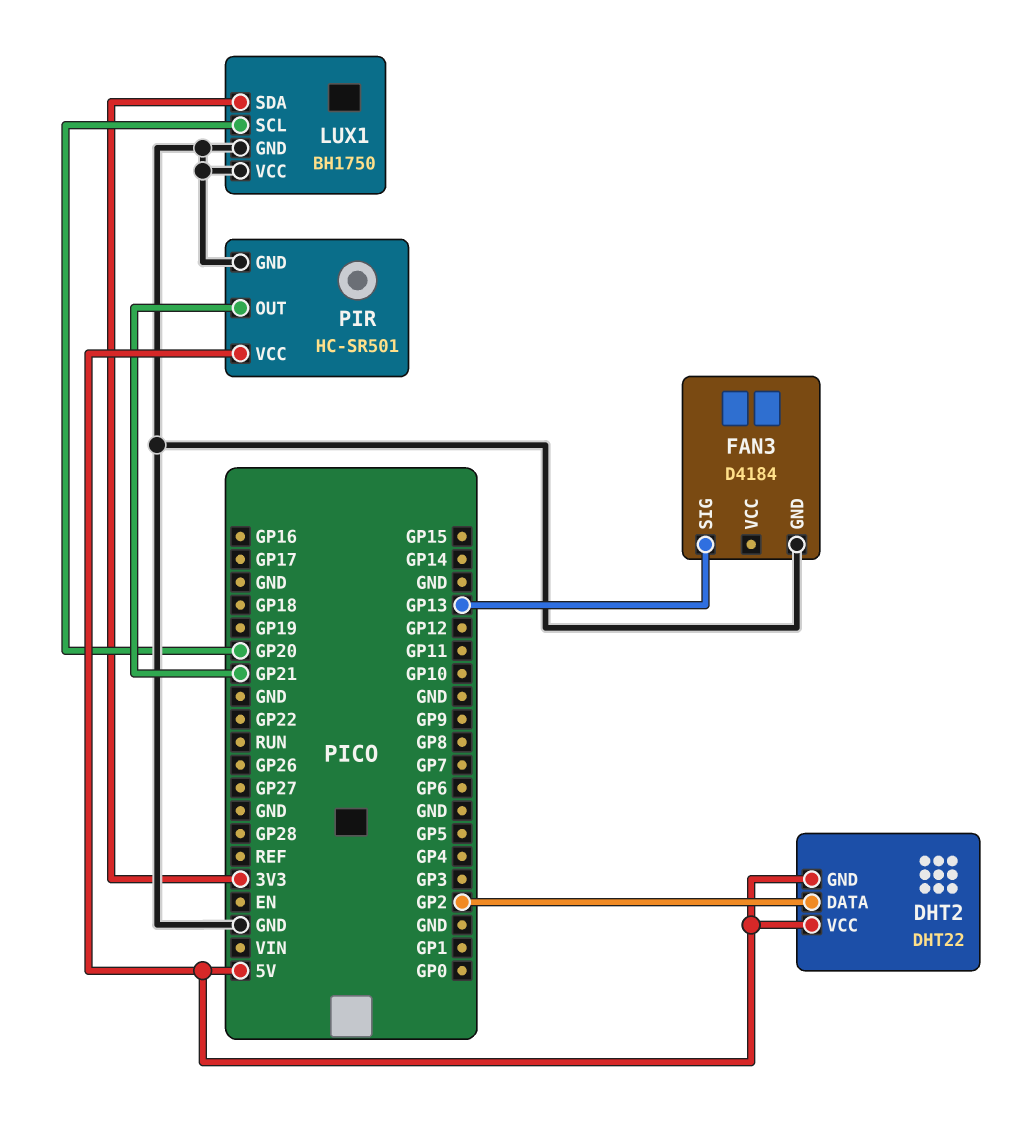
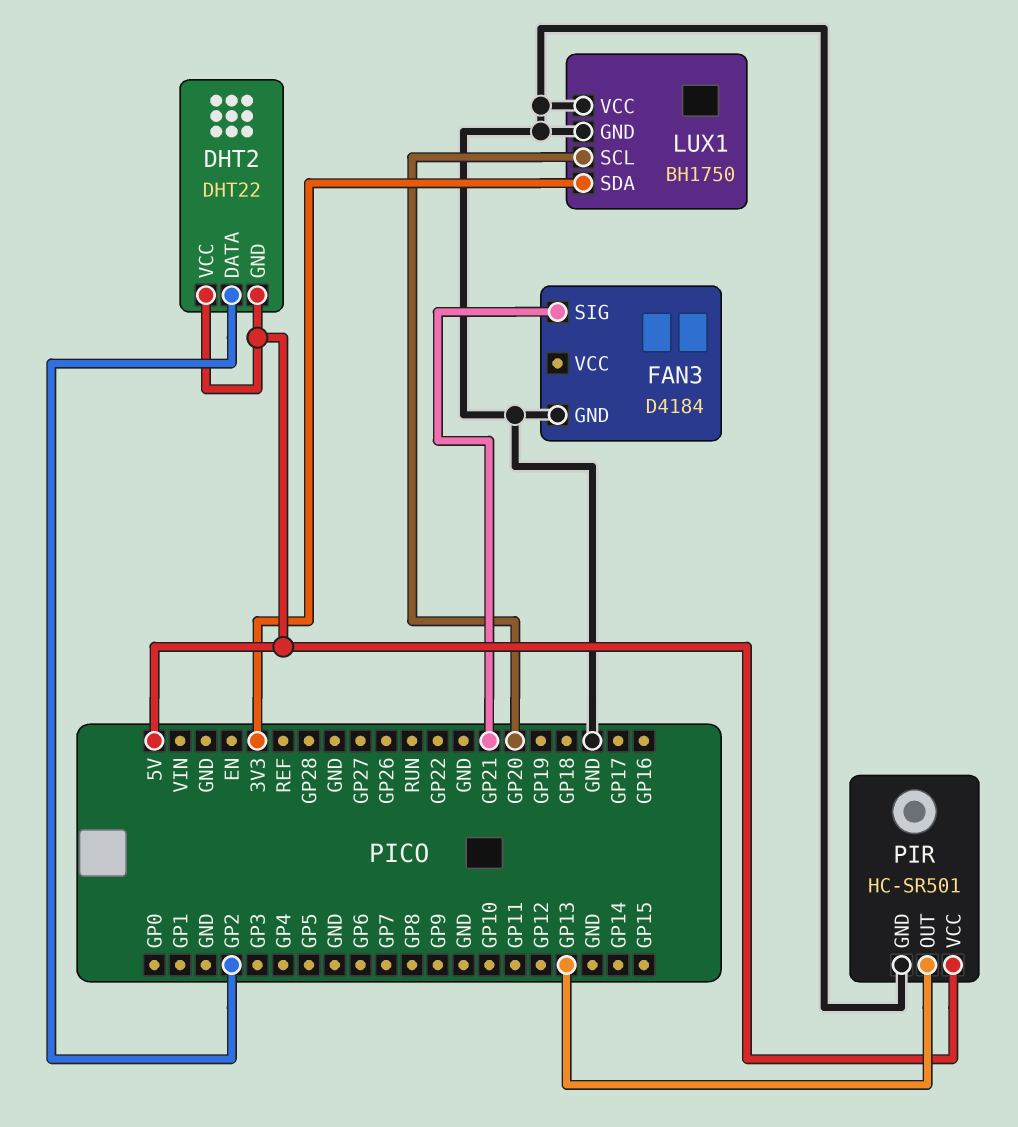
FAN3 pin SIG: GP13 -> GP21
PIR pin OUT: GP21 -> GP13

